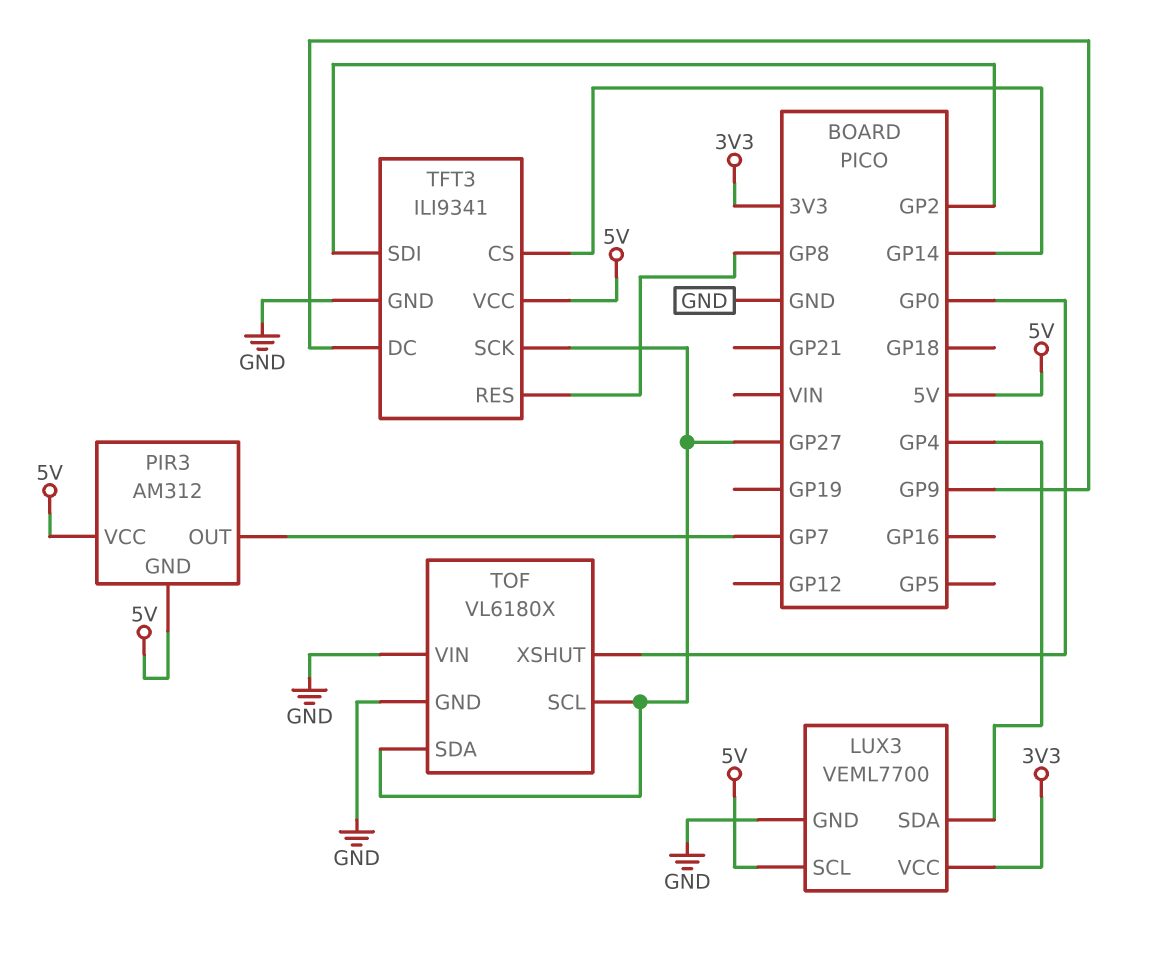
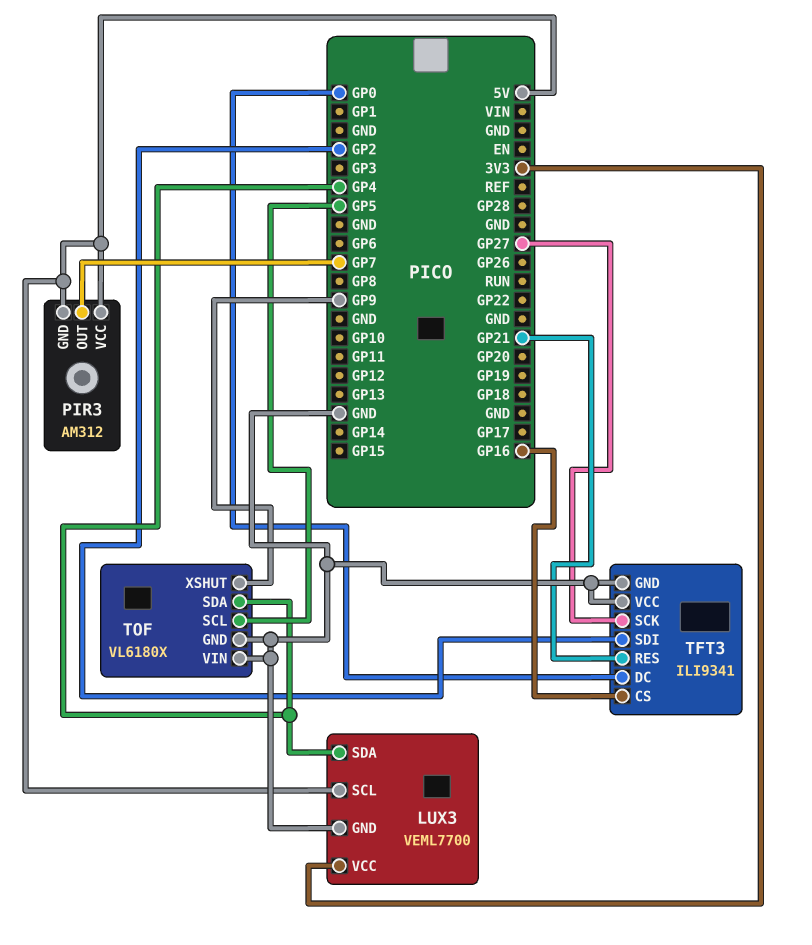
TFT3 pin CS: GP14 -> GP16
TFT3 pin DC: GP9 -> GP0
TFT3 pin RES: GP8 -> GP21
TFT3 pin VCC: 5V -> GND
TOF pin SCL: GP27 -> GP5
TOF pin SDA: GP27 -> GP4
TOF pin XSHUT: GP0 -> GP9

